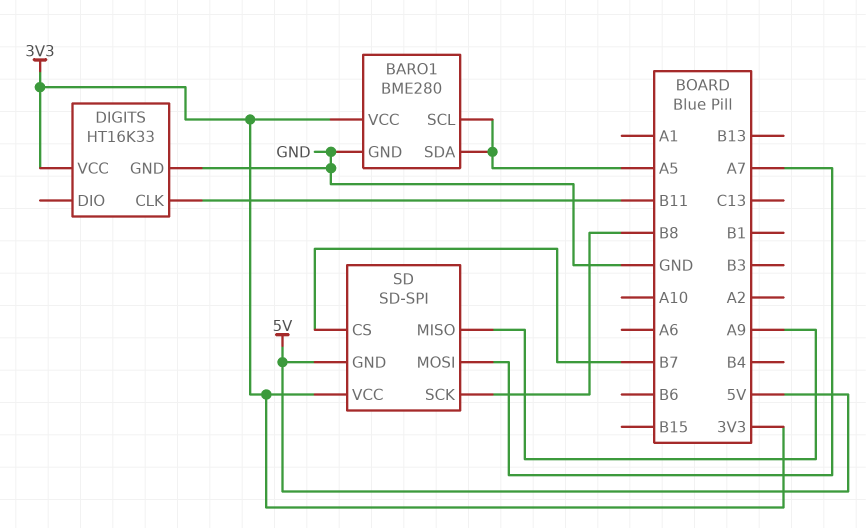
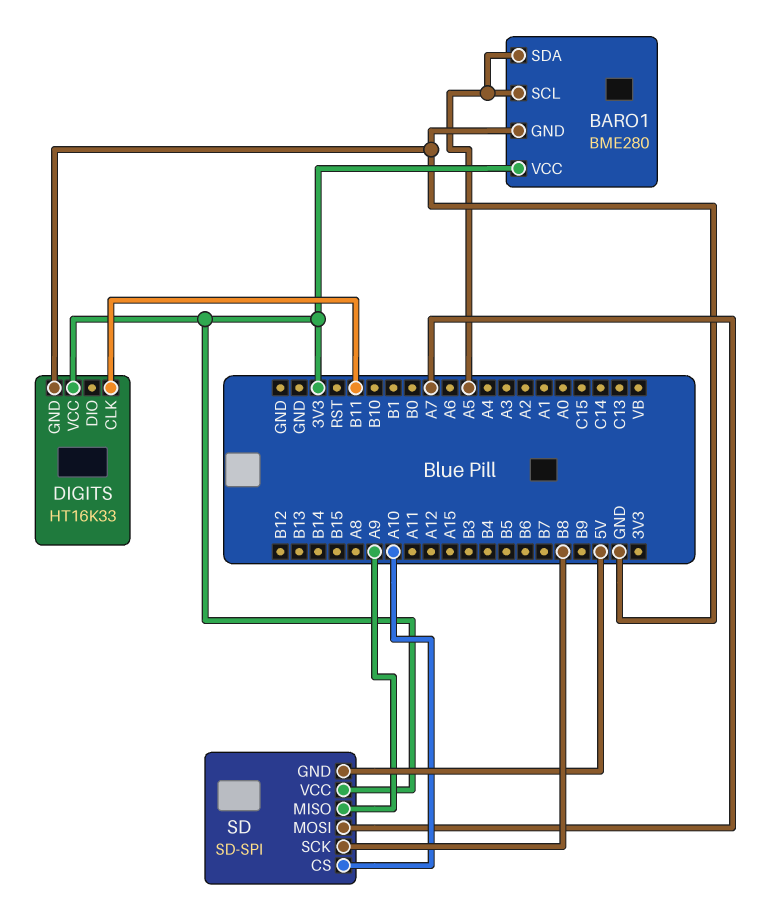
SD pin CS: B7 -> A10

